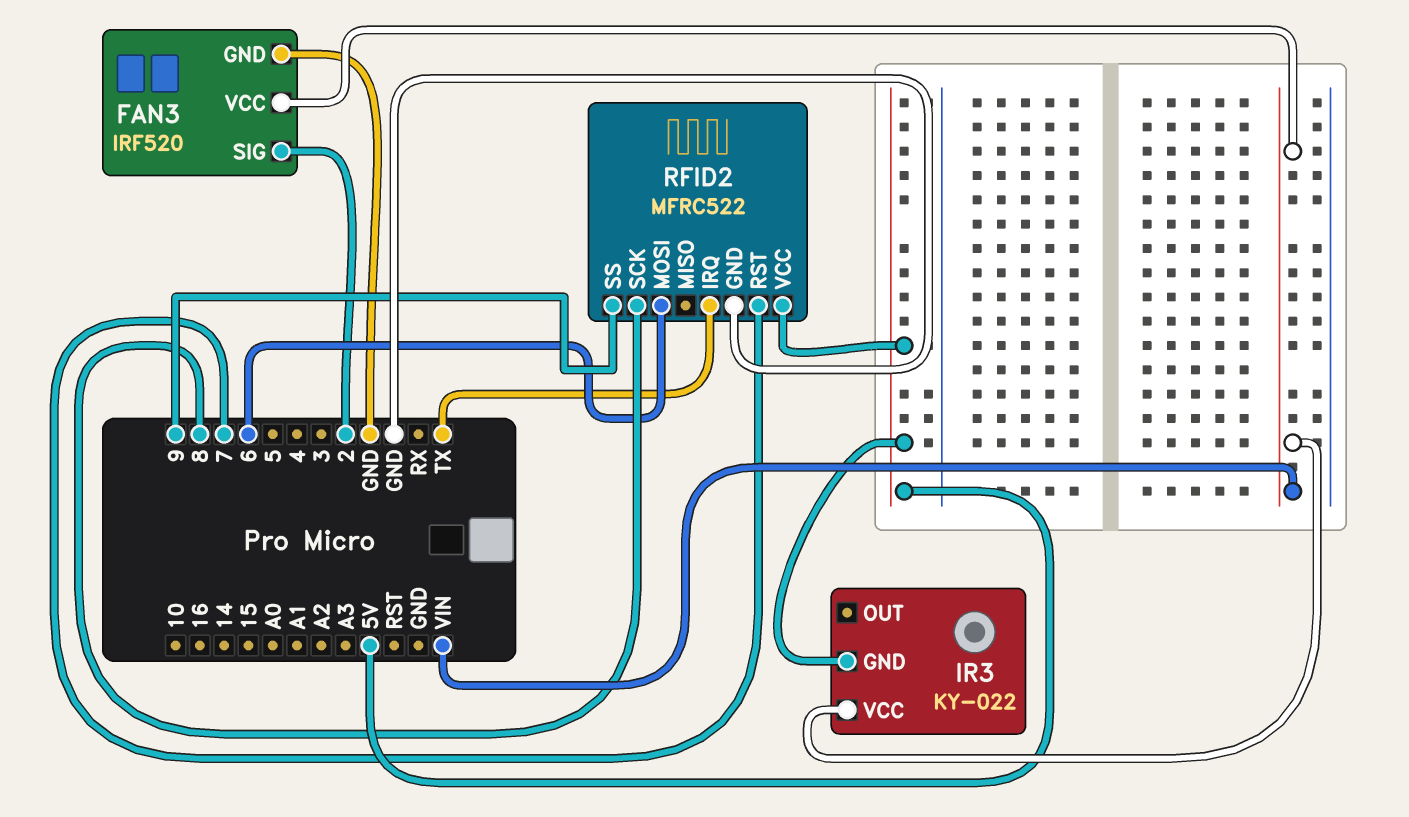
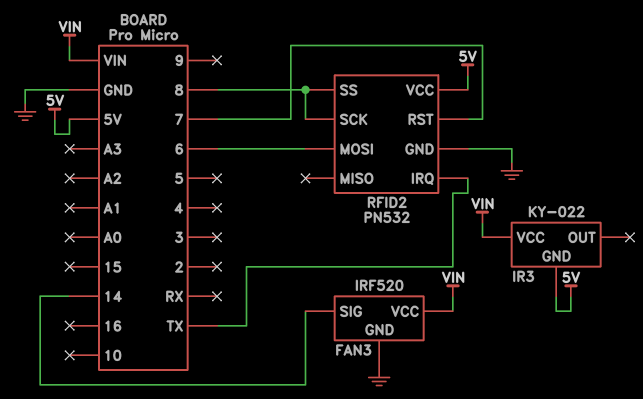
FAN3 pin SIG: 2 -> 14
RFID2: MFRC522 -> PN532
RFID2 pin SS: 9 -> 8

